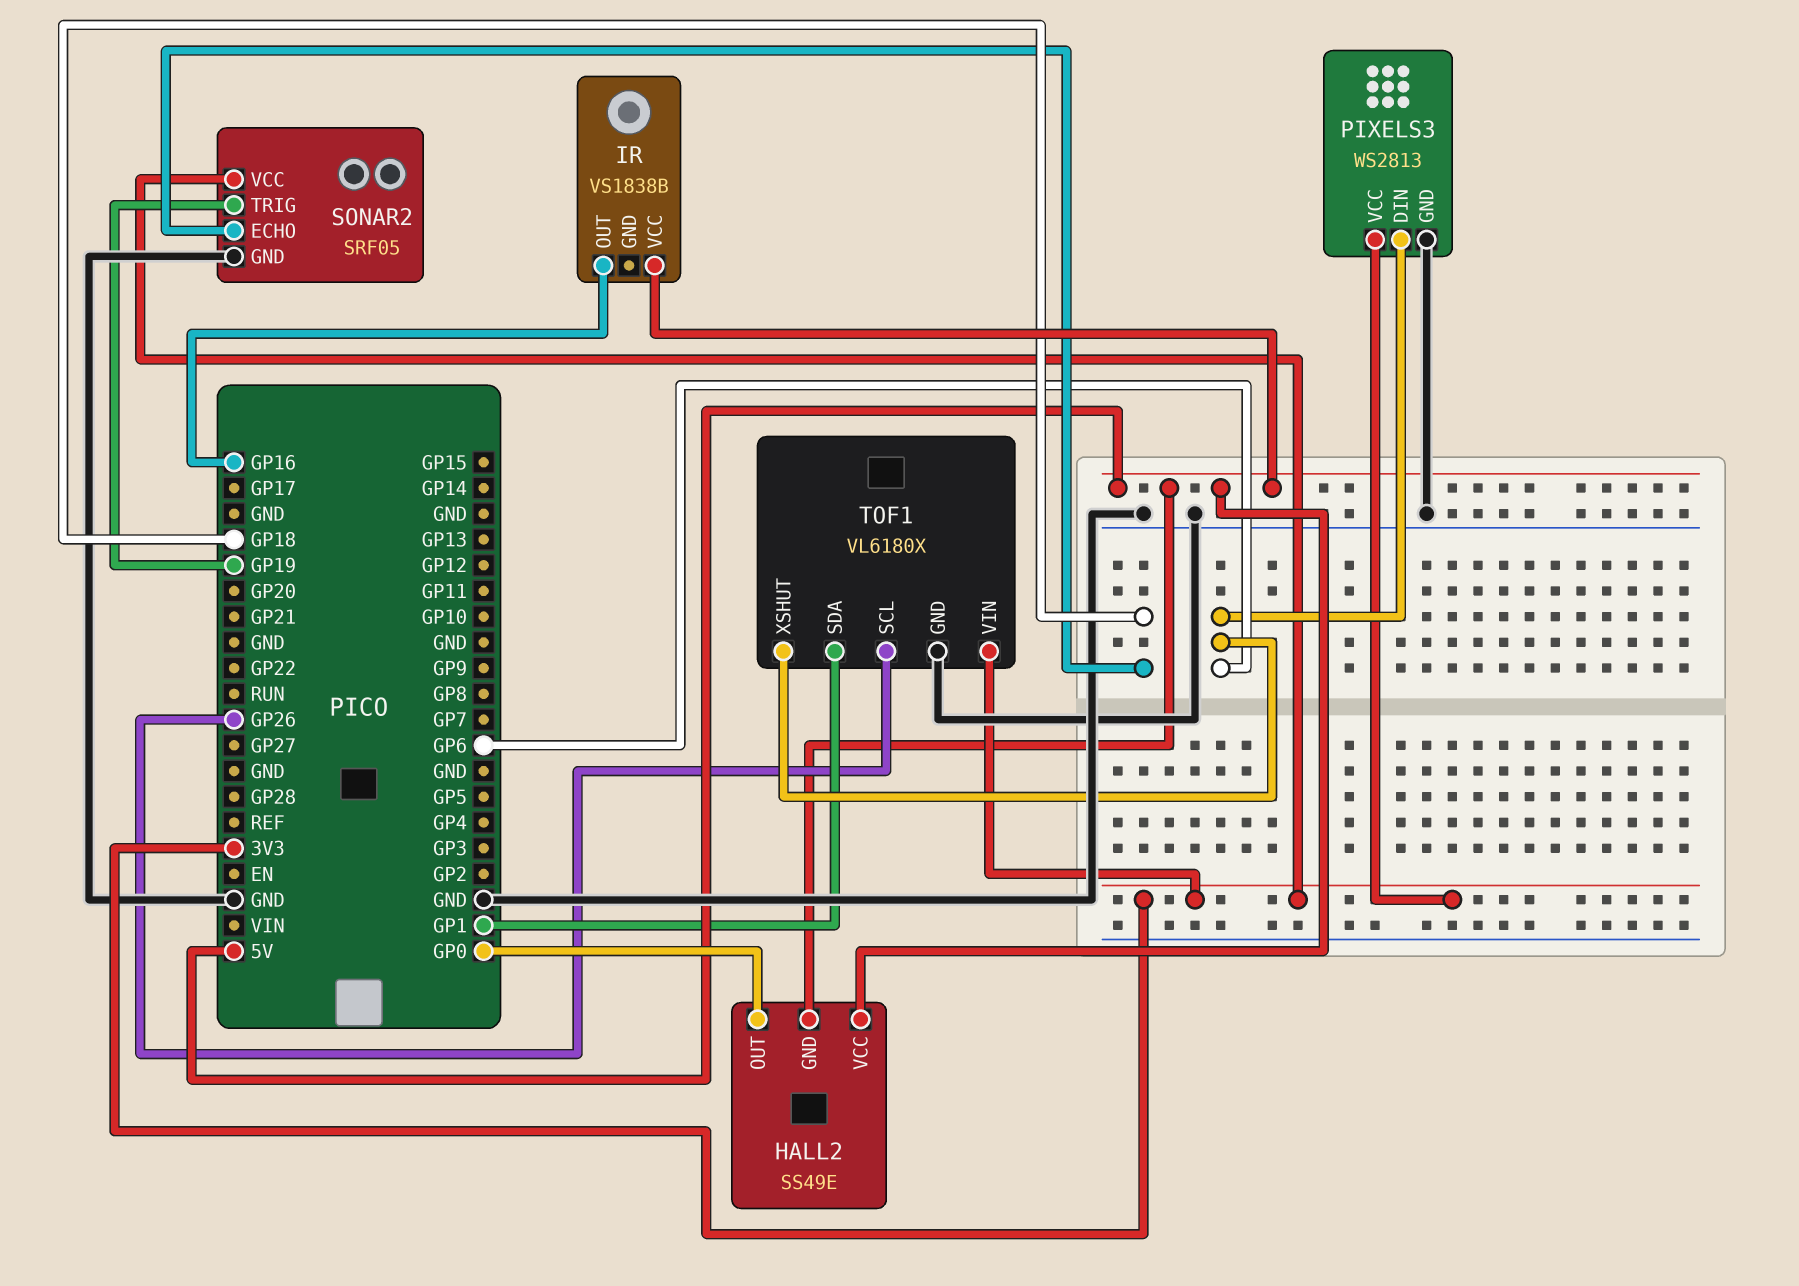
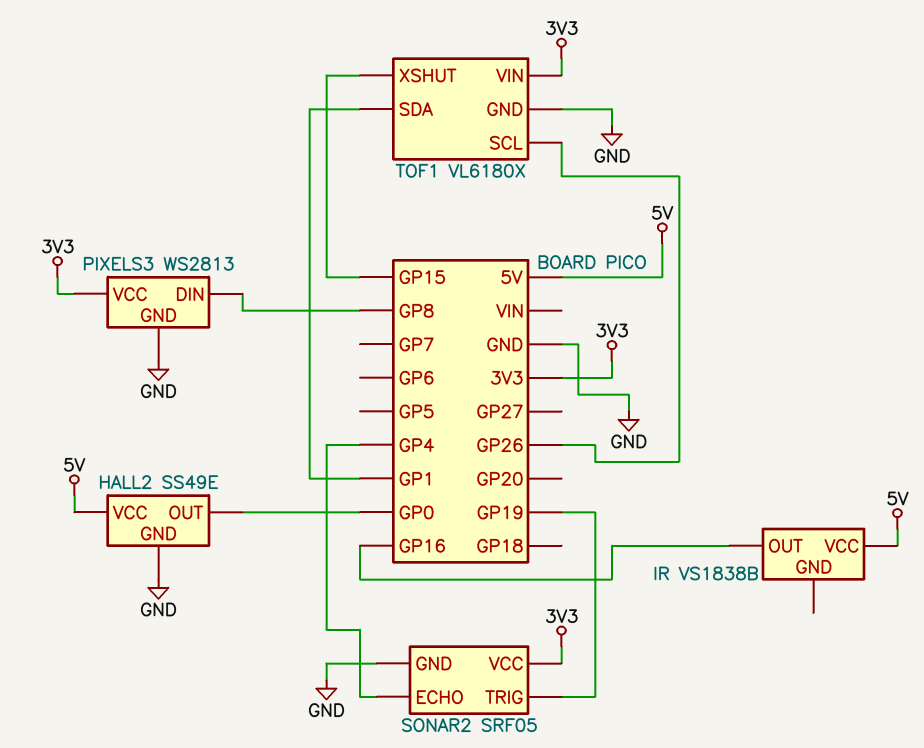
HALL2 pin GND: 5V -> GND
PIXELS3 pin DIN: GP6 -> GP8
SONAR2 pin ECHO: GP18 -> GP4
TOF1 pin XSHUT: GP6 -> GP15

